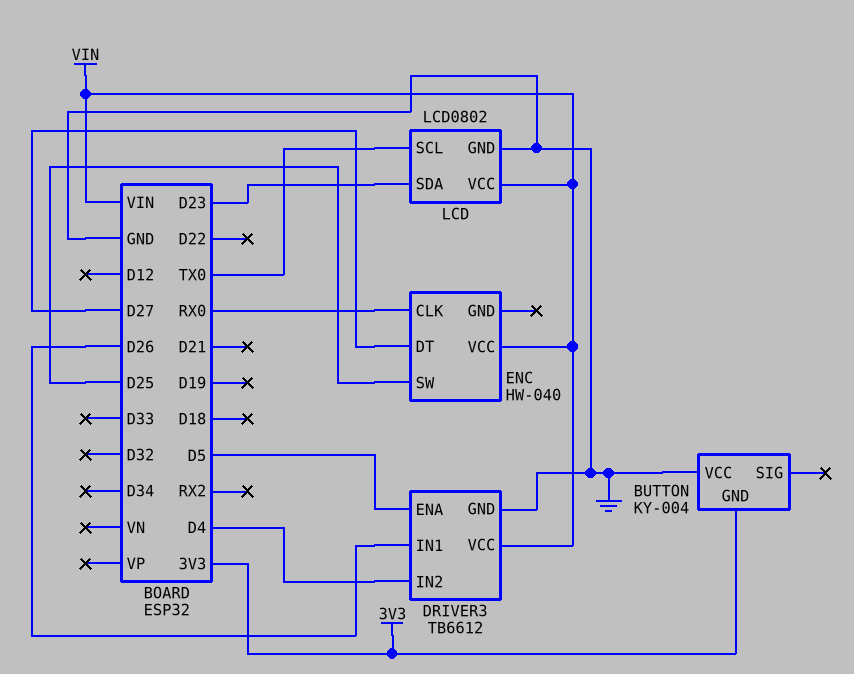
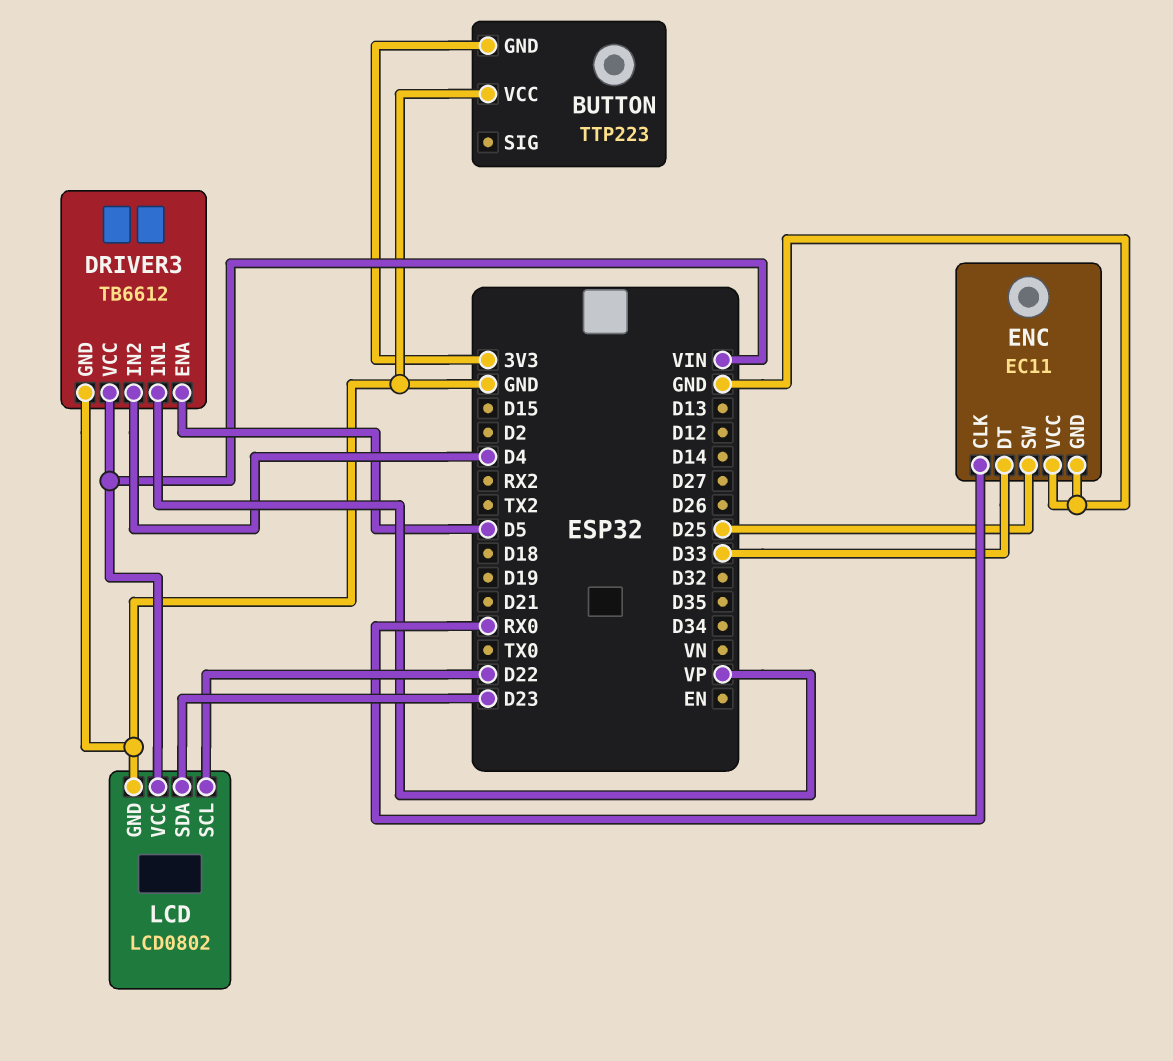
BUTTON: KY-004 -> TTP223
DRIVER3 pin IN1: D26 -> VP
ENC: HW-040 -> EC11
ENC pin DT: D27 -> D33
ENC pin GND: none -> GND
ENC pin VCC: VIN -> GND
LCD pin SCL: TX0 -> D22

